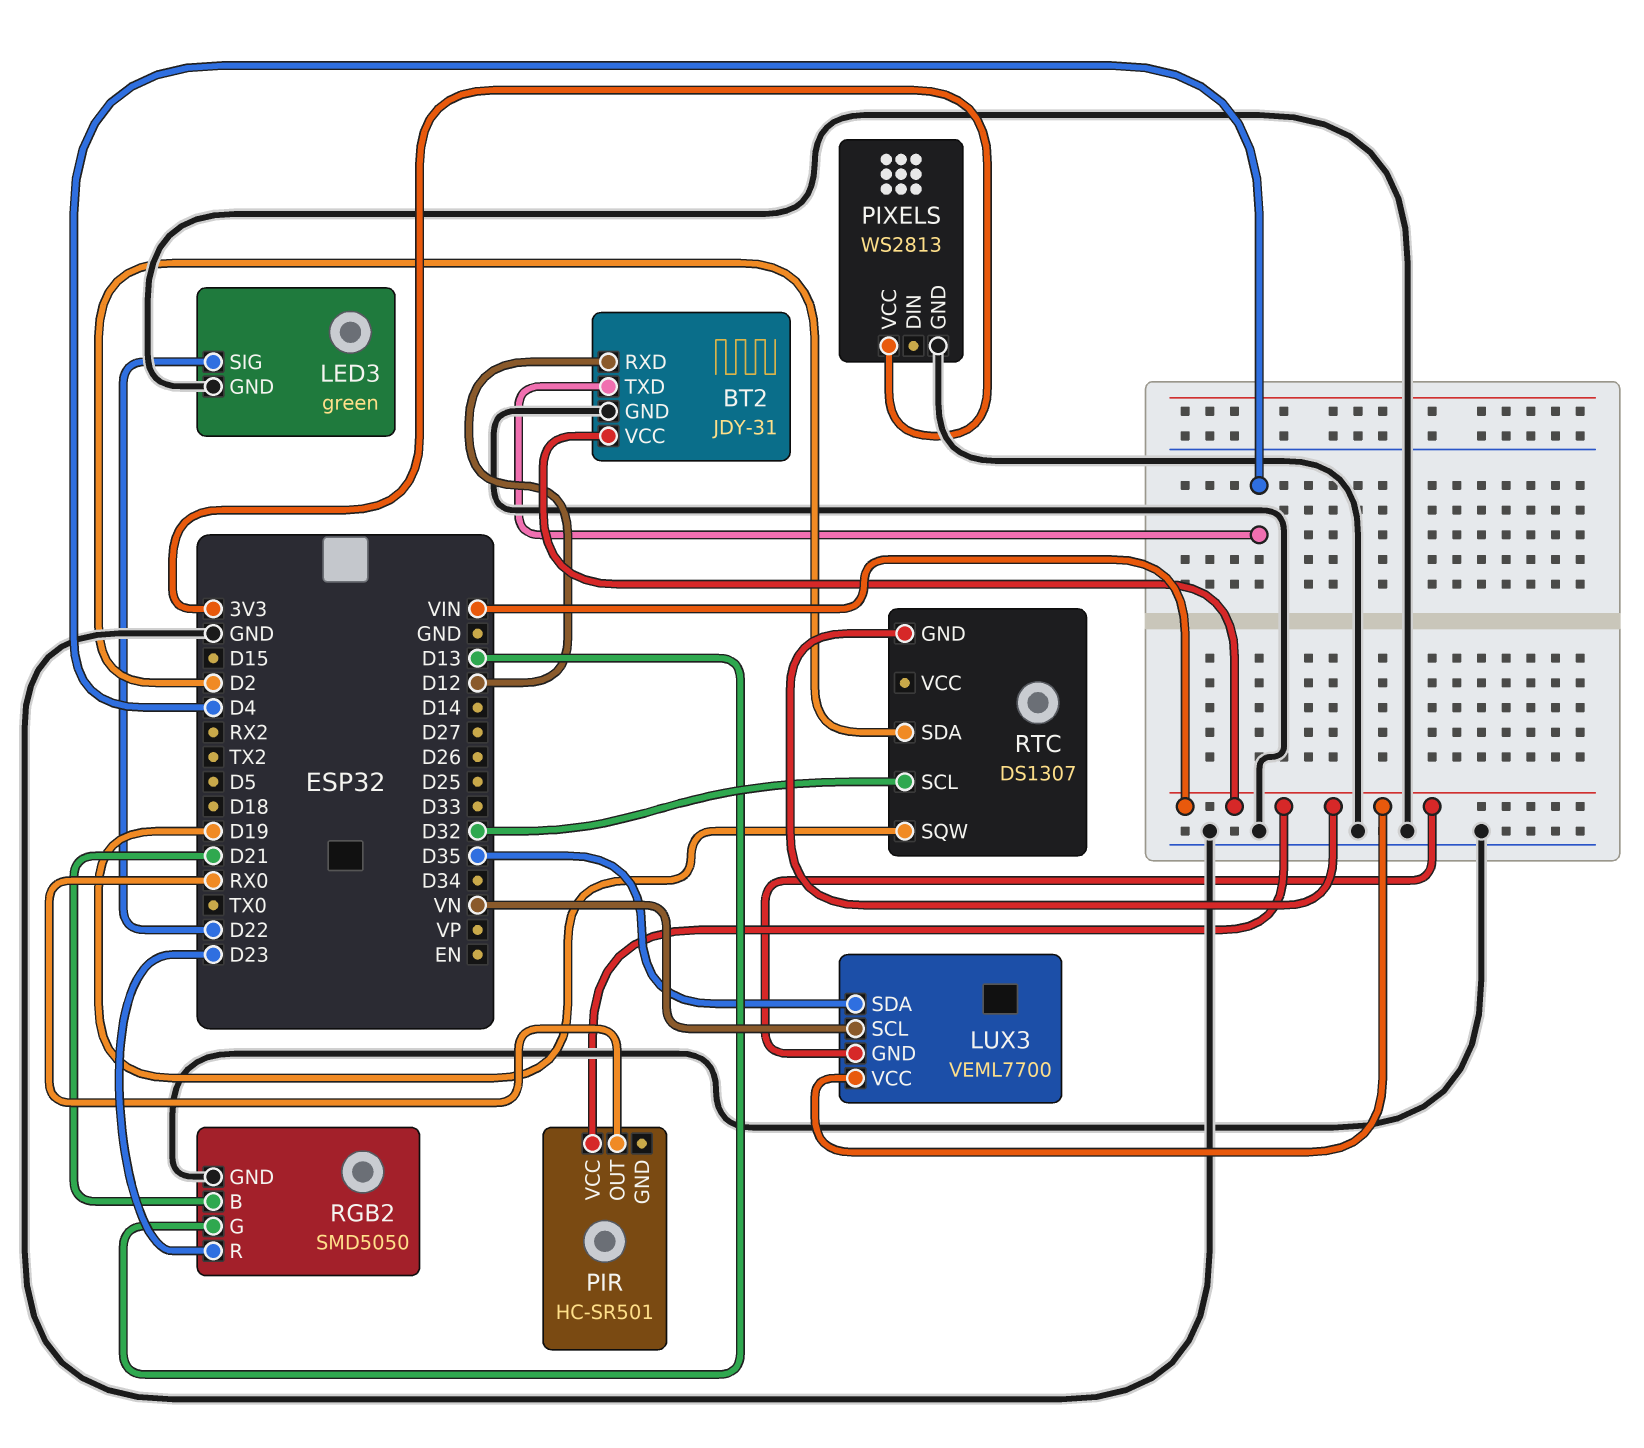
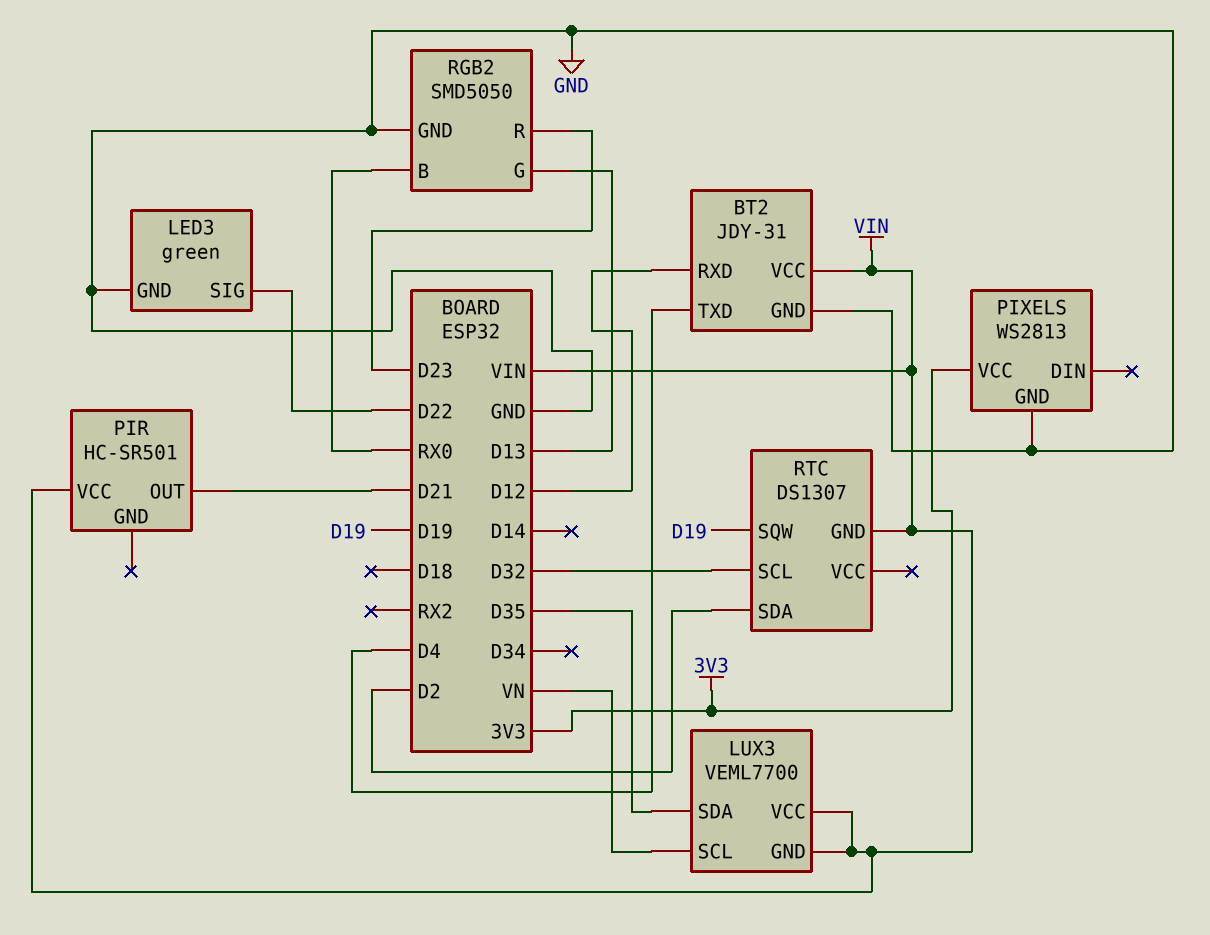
PIR pin OUT: RX0 -> D21
RGB2 pin B: D21 -> RX0

